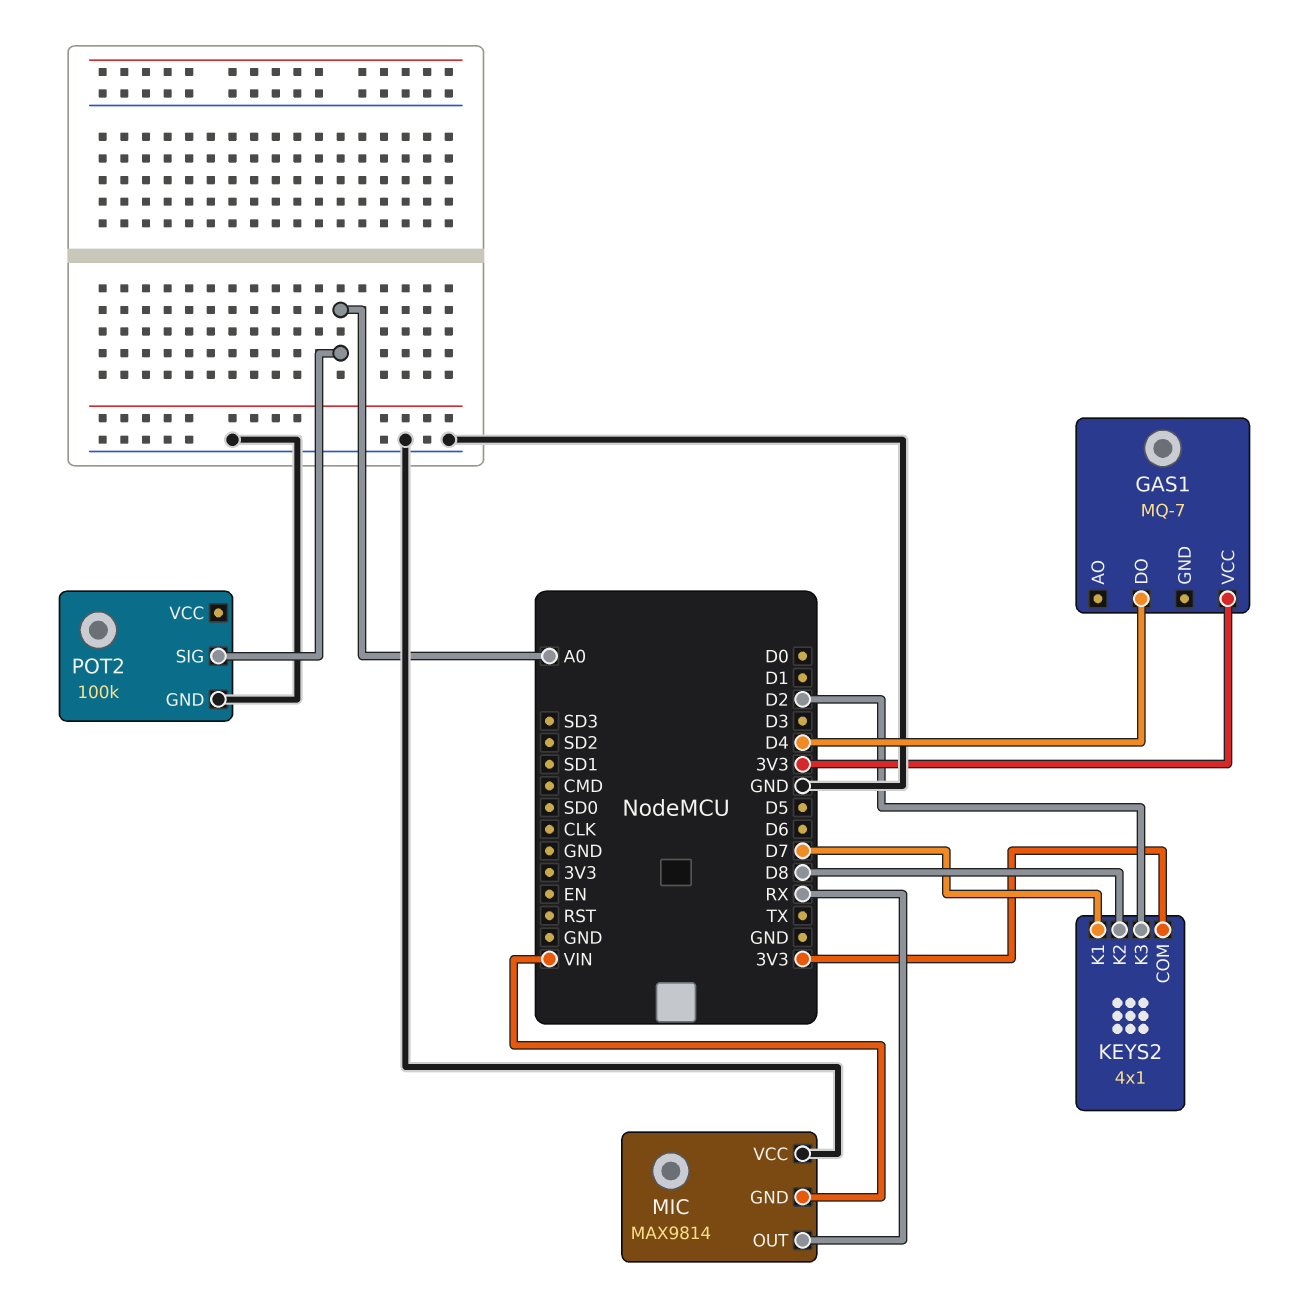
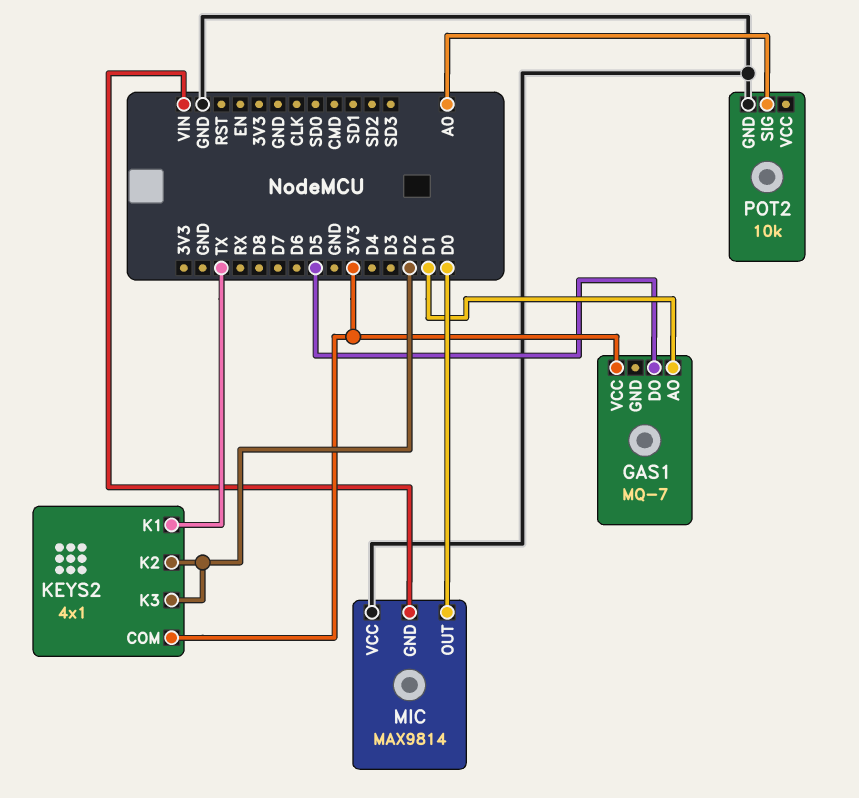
GAS1 pin AO: none -> D1
GAS1 pin DO: D4 -> D5
KEYS2 pin K1: D7 -> TX
KEYS2 pin K2: D8 -> D2
MIC pin OUT: RX -> D0
POT2: 100k -> 10k

